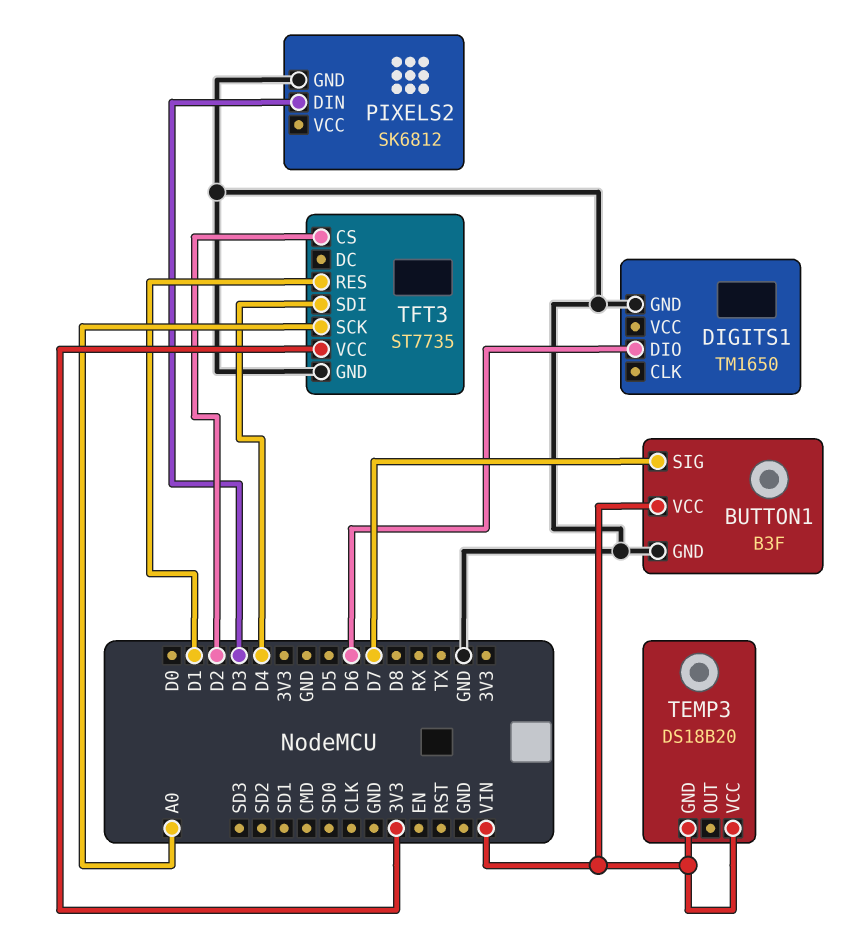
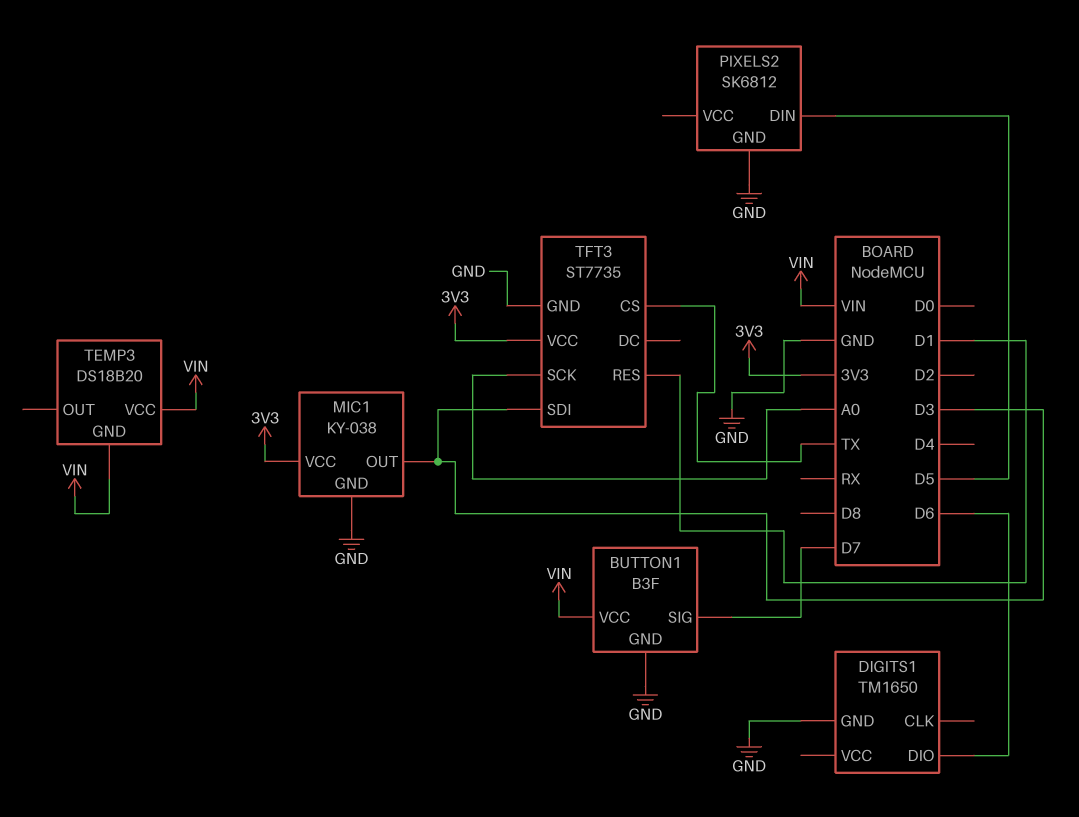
MIC1: none -> KY-038
MIC1 pin GND: none -> GND
MIC1 pin OUT: none -> D3
MIC1 pin VCC: none -> 3V3
PIXELS2 pin DIN: D3 -> D5
TFT3 pin CS: D2 -> TX
TFT3 pin SDI: D4 -> D3

